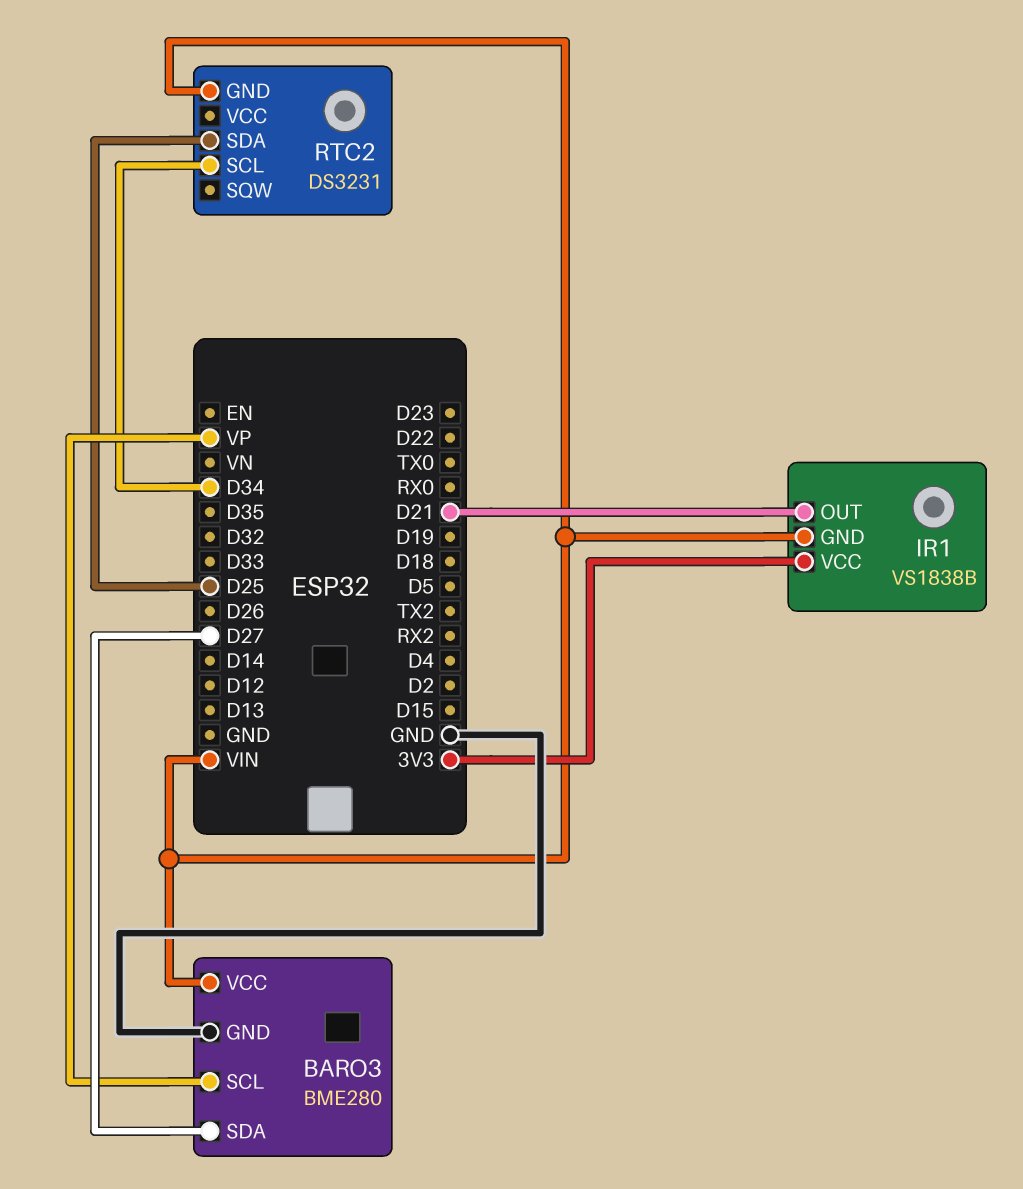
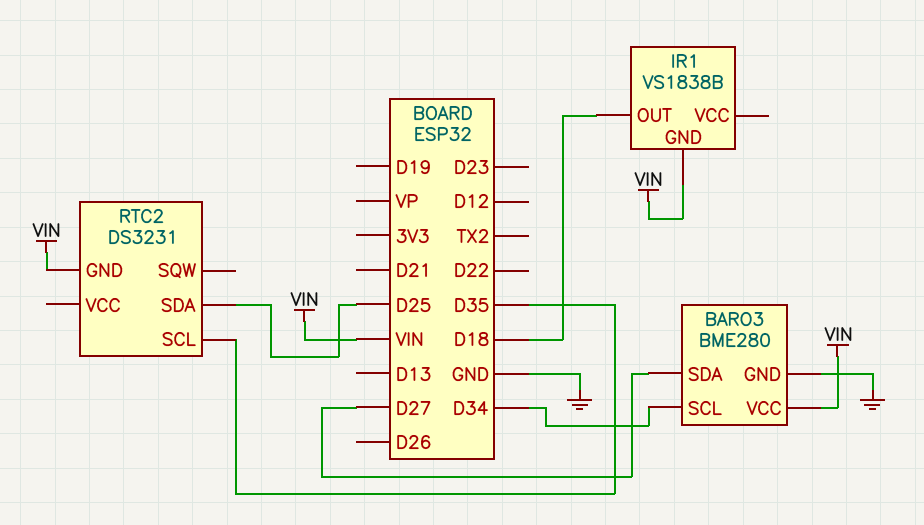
BARO3 pin SCL: VP -> D34
IR1 pin OUT: D21 -> D18
IR1 pin VCC: 3V3 -> none
RTC2 pin SCL: D34 -> D35

